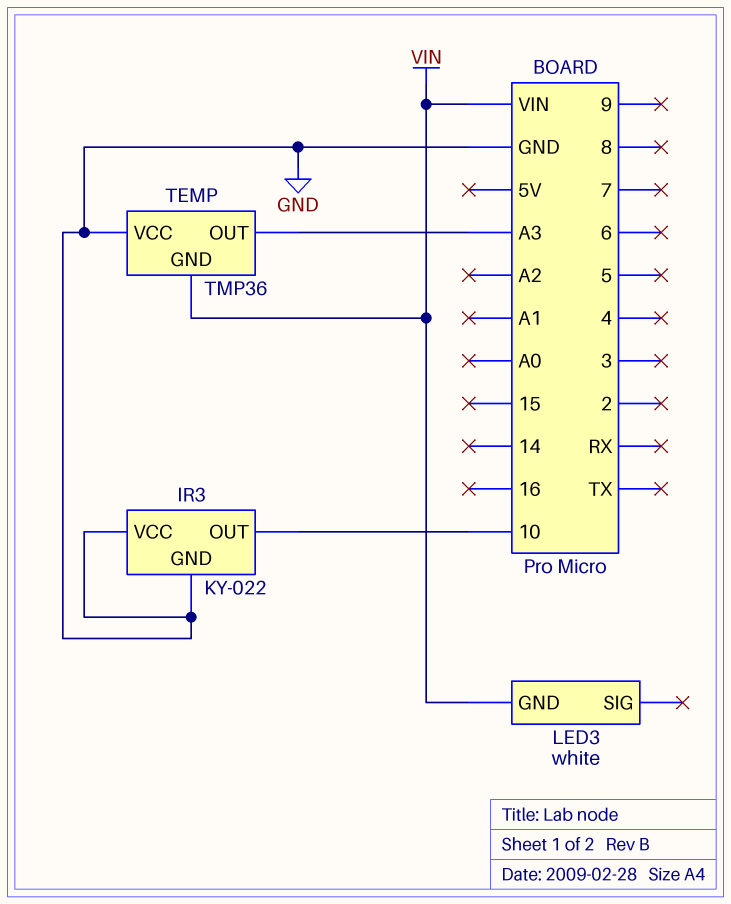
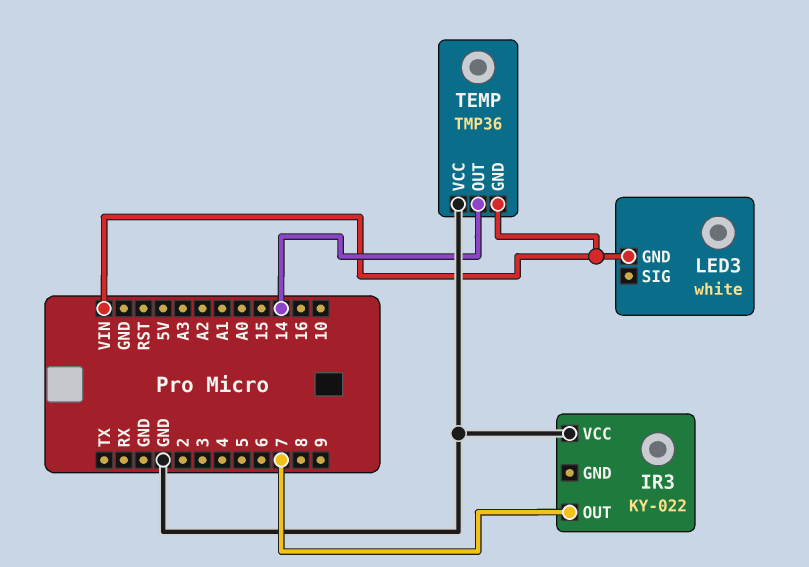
IR3 pin GND: GND -> none
IR3 pin OUT: 10 -> 7
TEMP pin OUT: A3 -> 14

